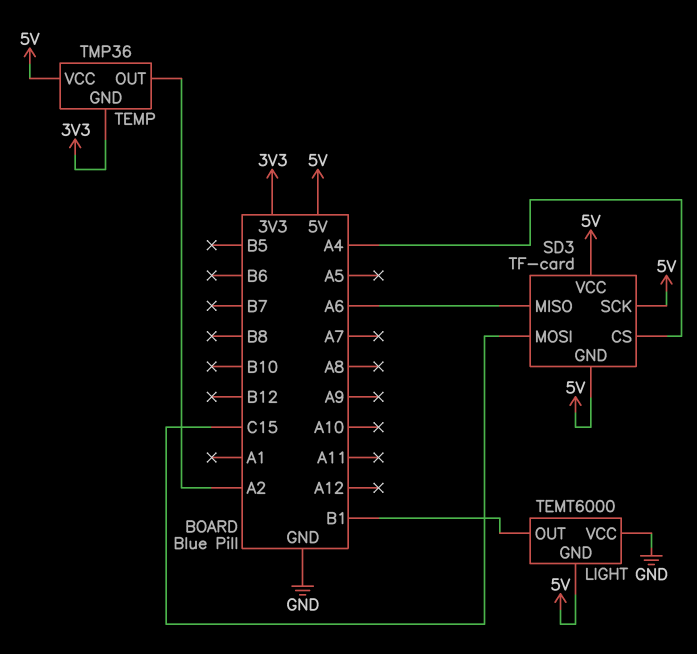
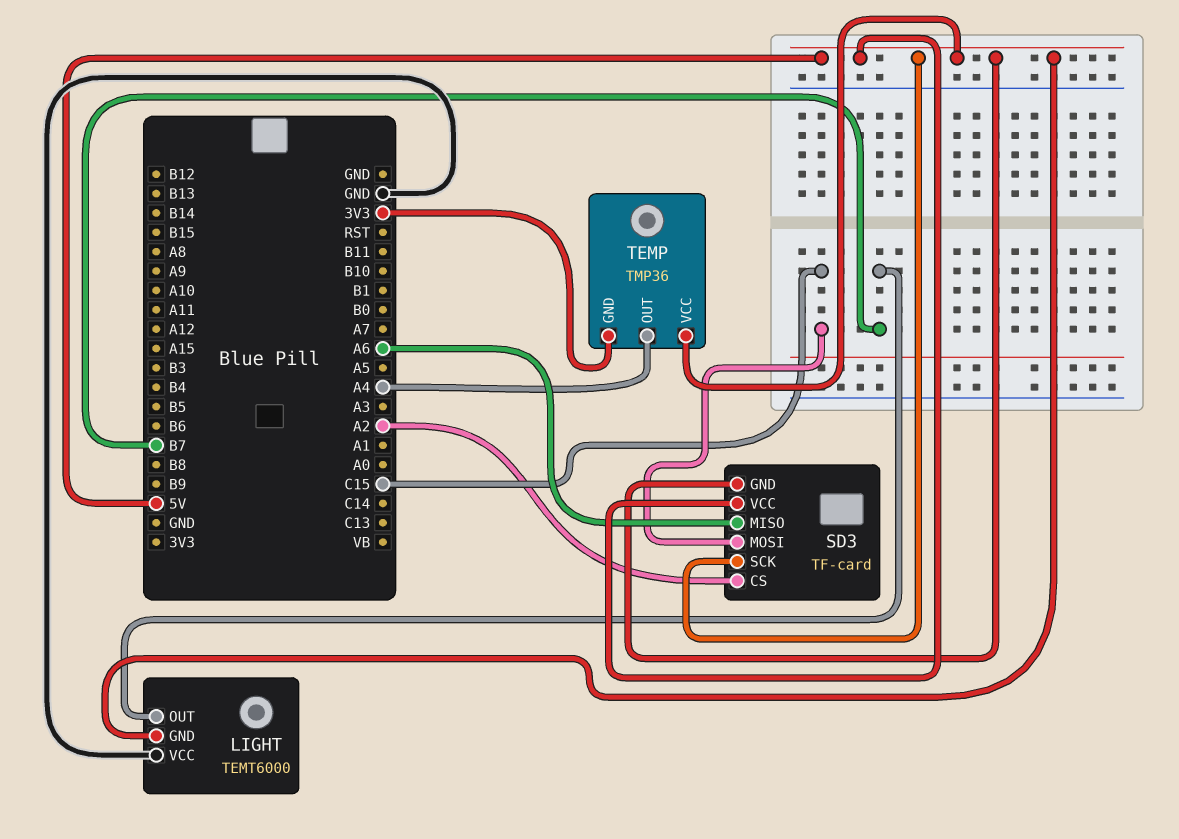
LIGHT pin OUT: B1 -> B7
SD3 pin CS: A4 -> A2
TEMP pin OUT: A2 -> A4

